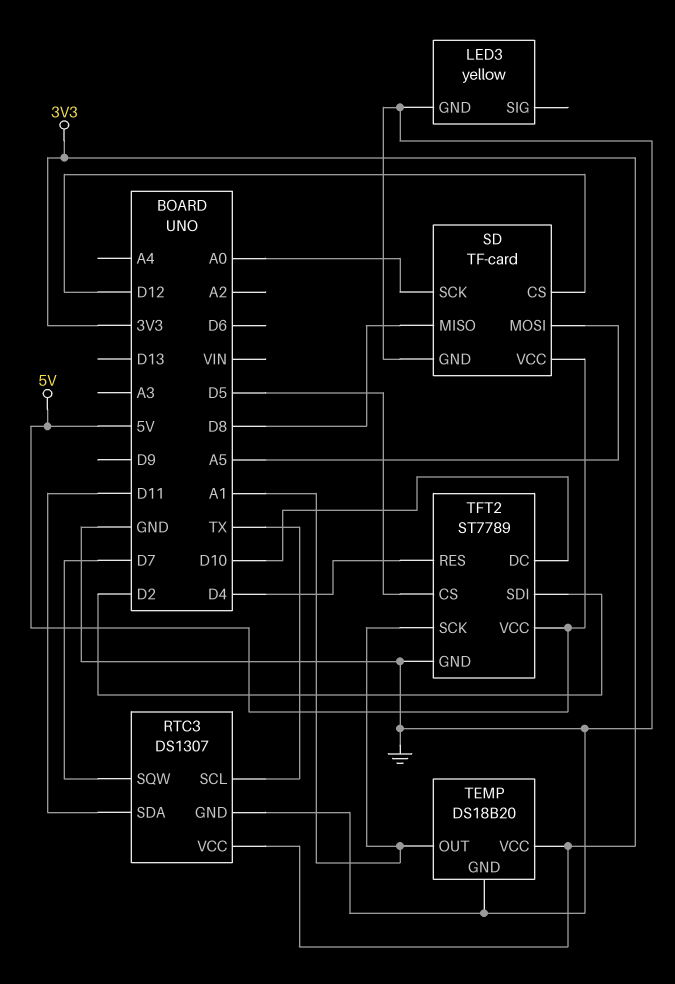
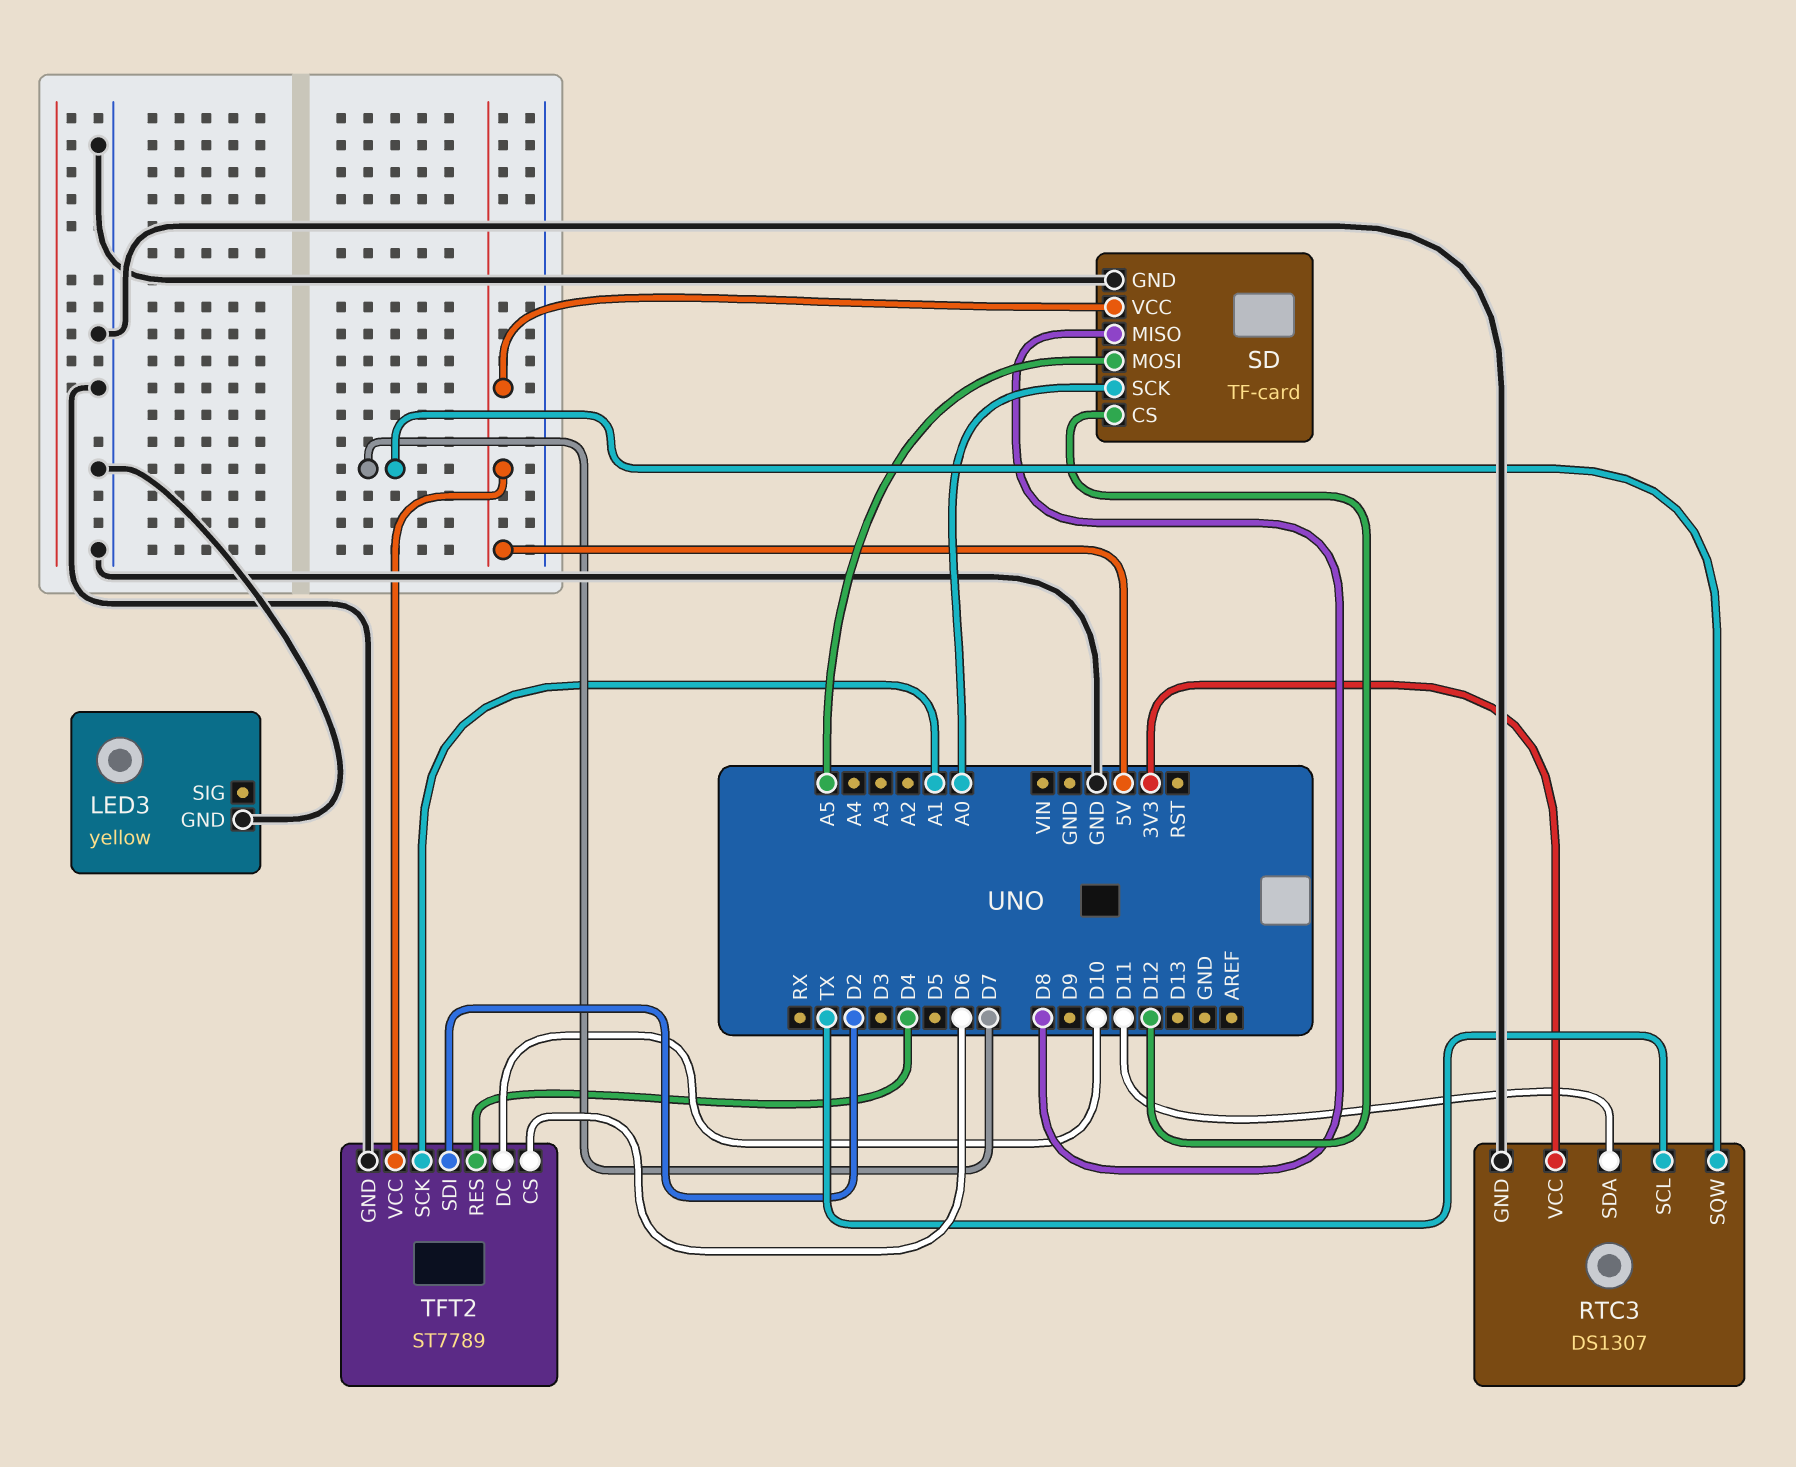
TEMP: DS18B20 -> none
TEMP pin GND: GND -> none
TEMP pin OUT: A1 -> none
TEMP pin VCC: 3V3 -> none
TFT2 pin CS: D5 -> D6

